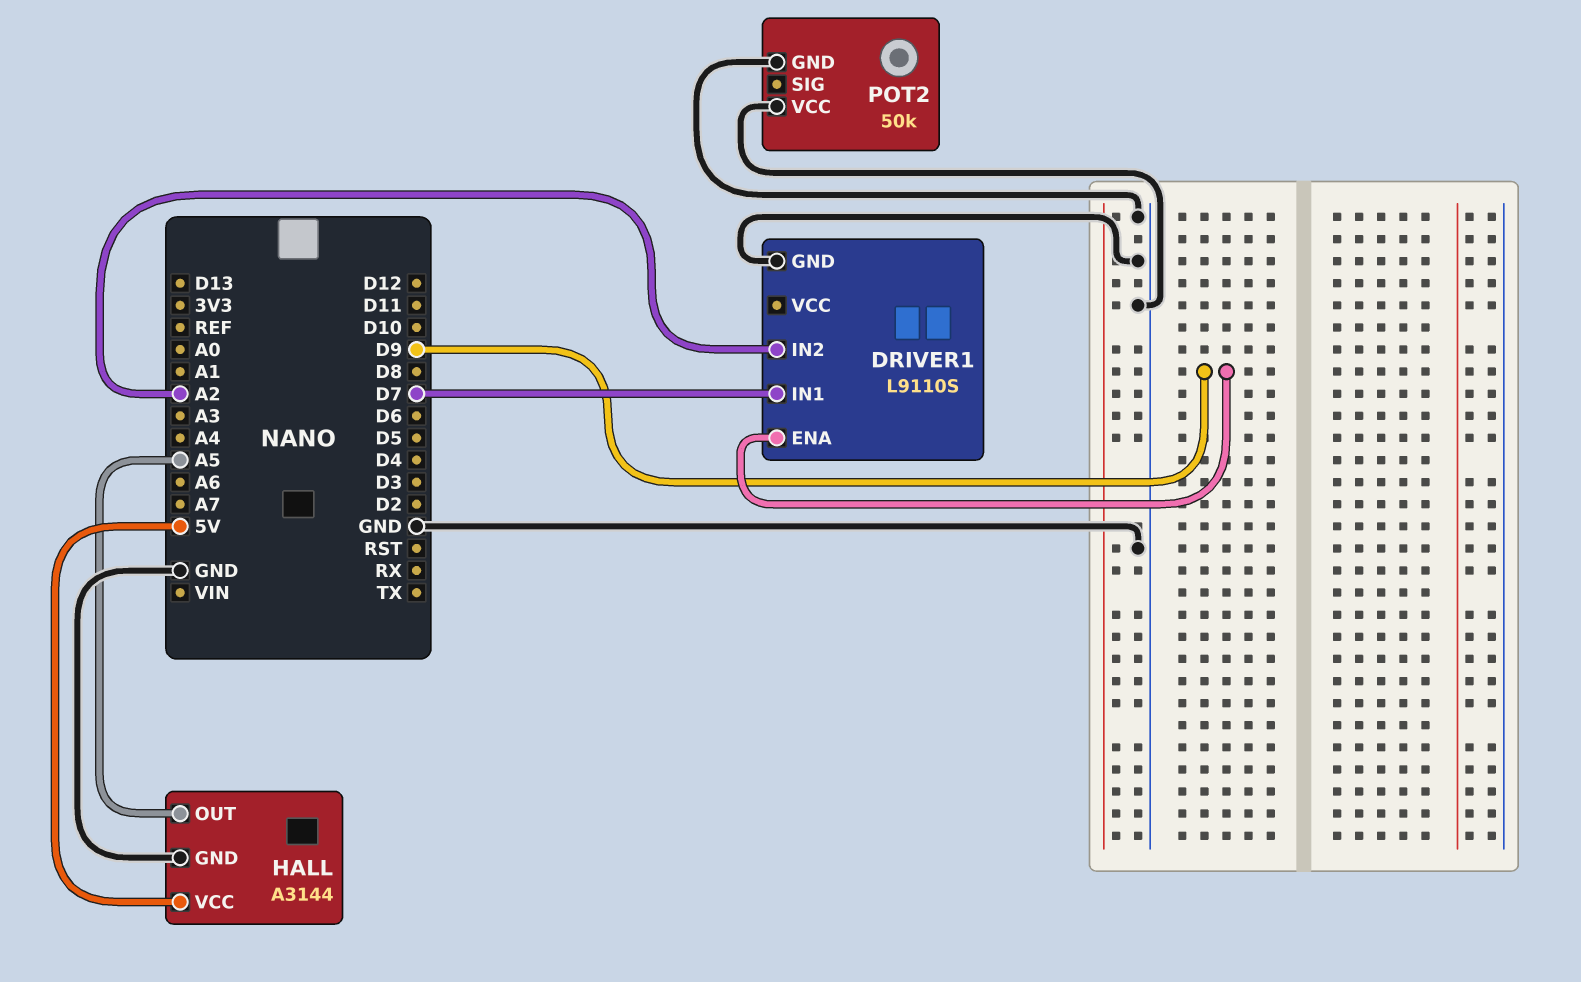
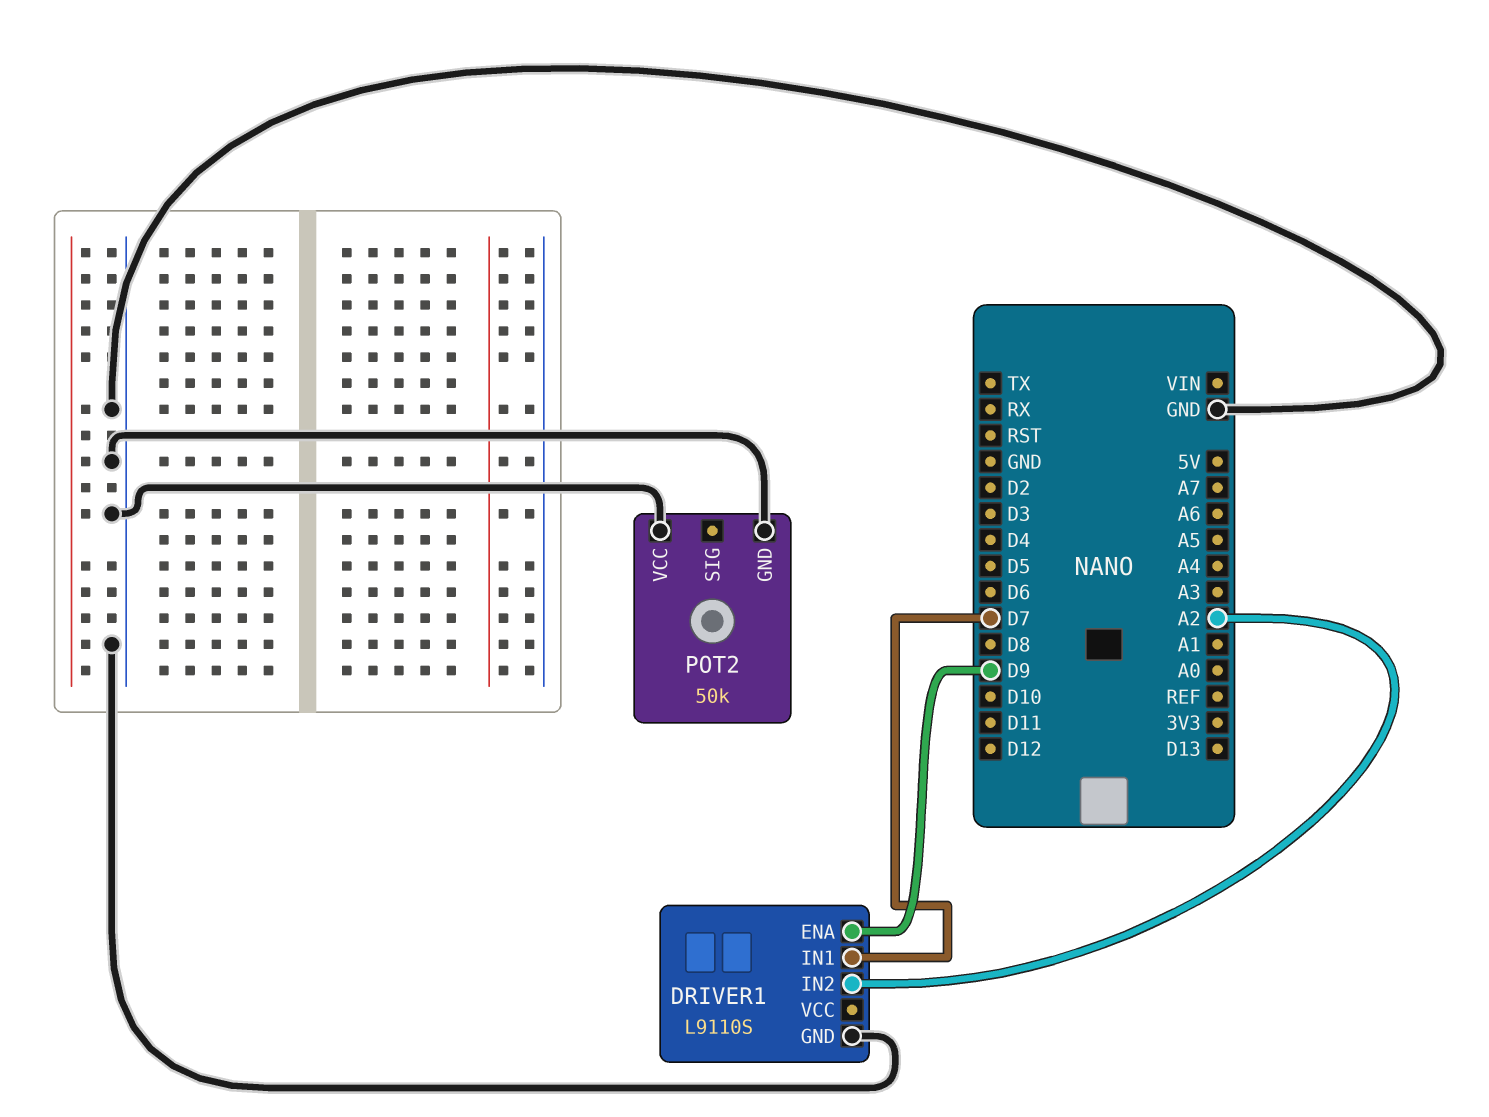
HALL: A3144 -> none
HALL pin GND: GND -> none
HALL pin OUT: A5 -> none
HALL pin VCC: 5V -> none

